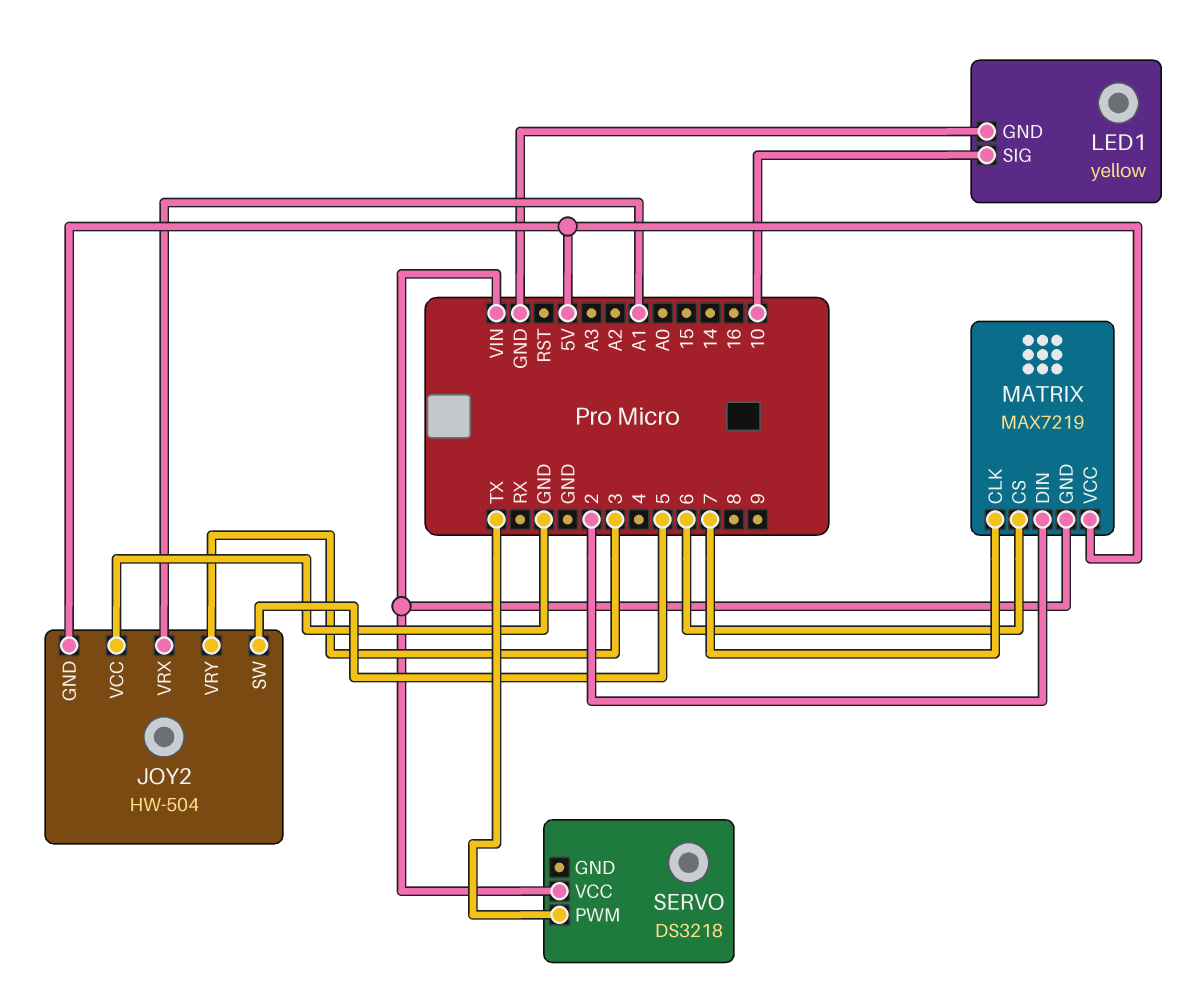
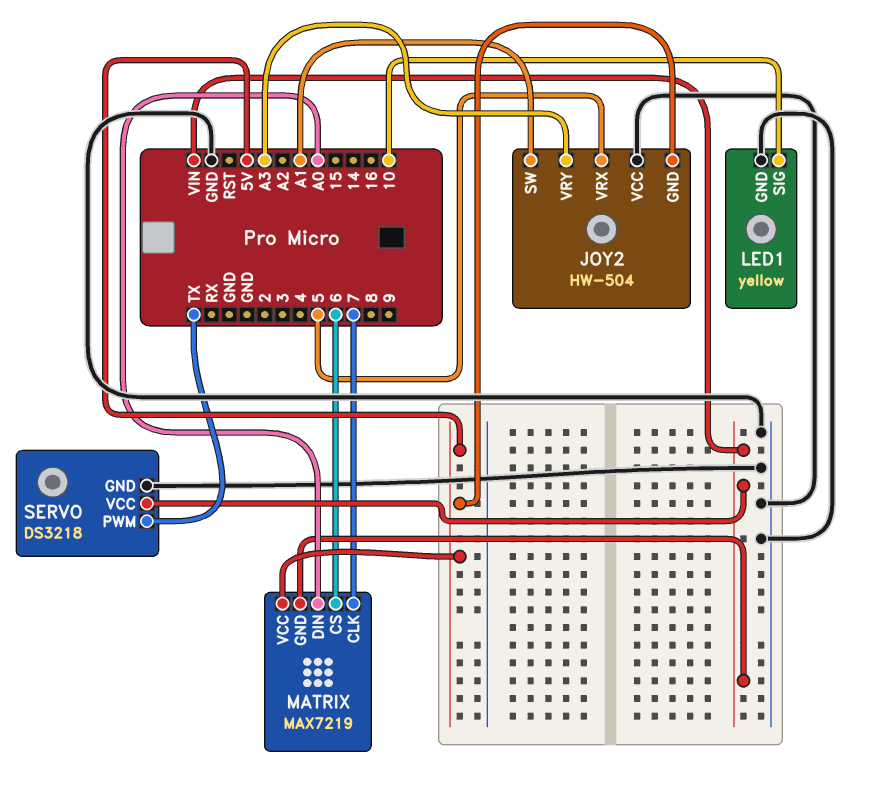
JOY2 pin SW: 5 -> A1
JOY2 pin VRX: A1 -> 5
JOY2 pin VRY: 3 -> A3
MATRIX pin DIN: 2 -> A0
SERVO pin GND: none -> GND

